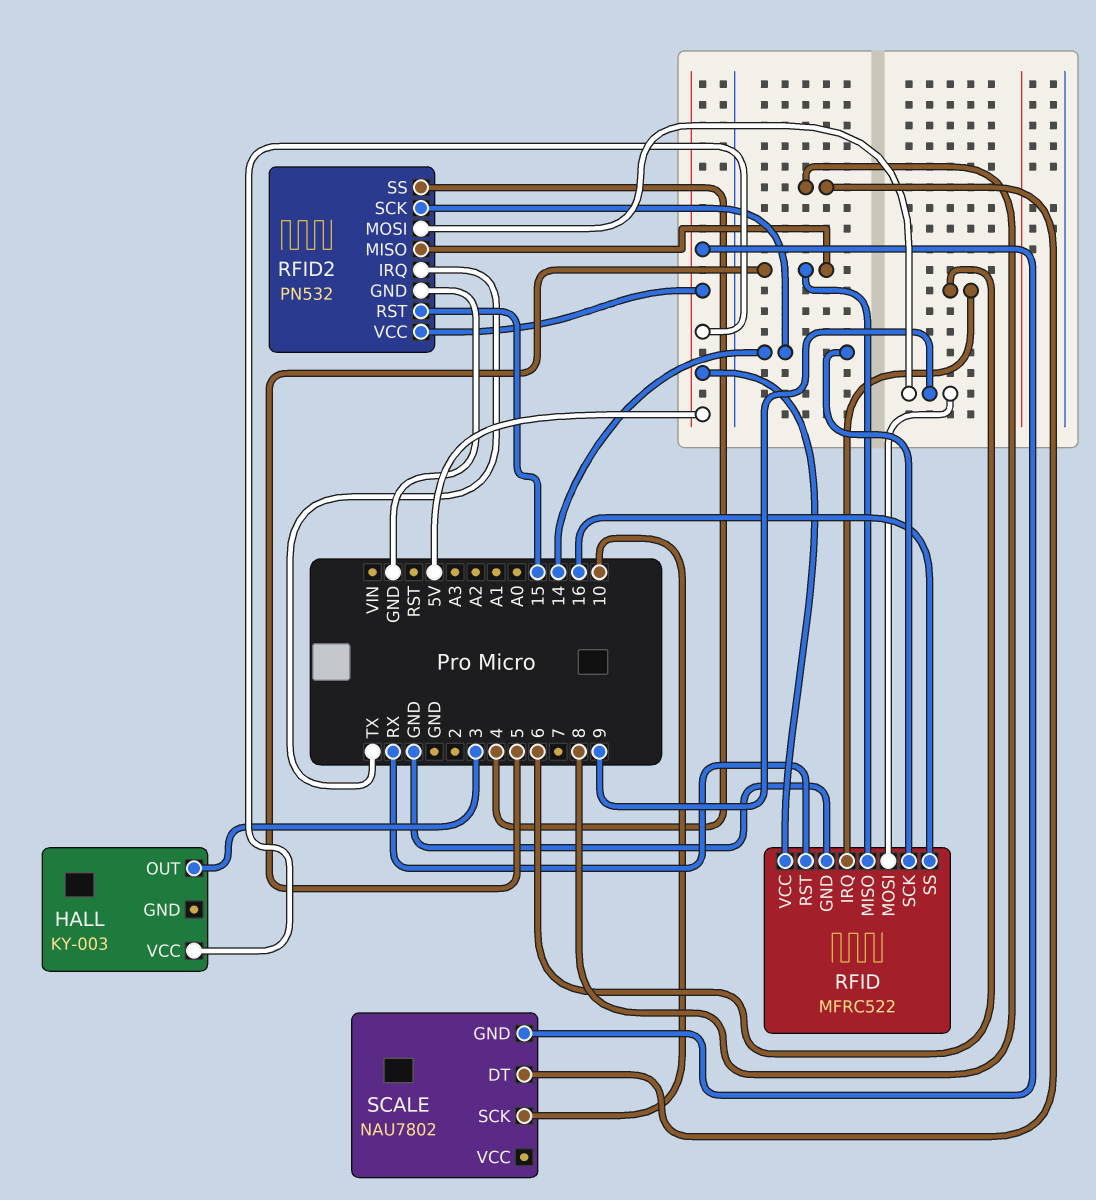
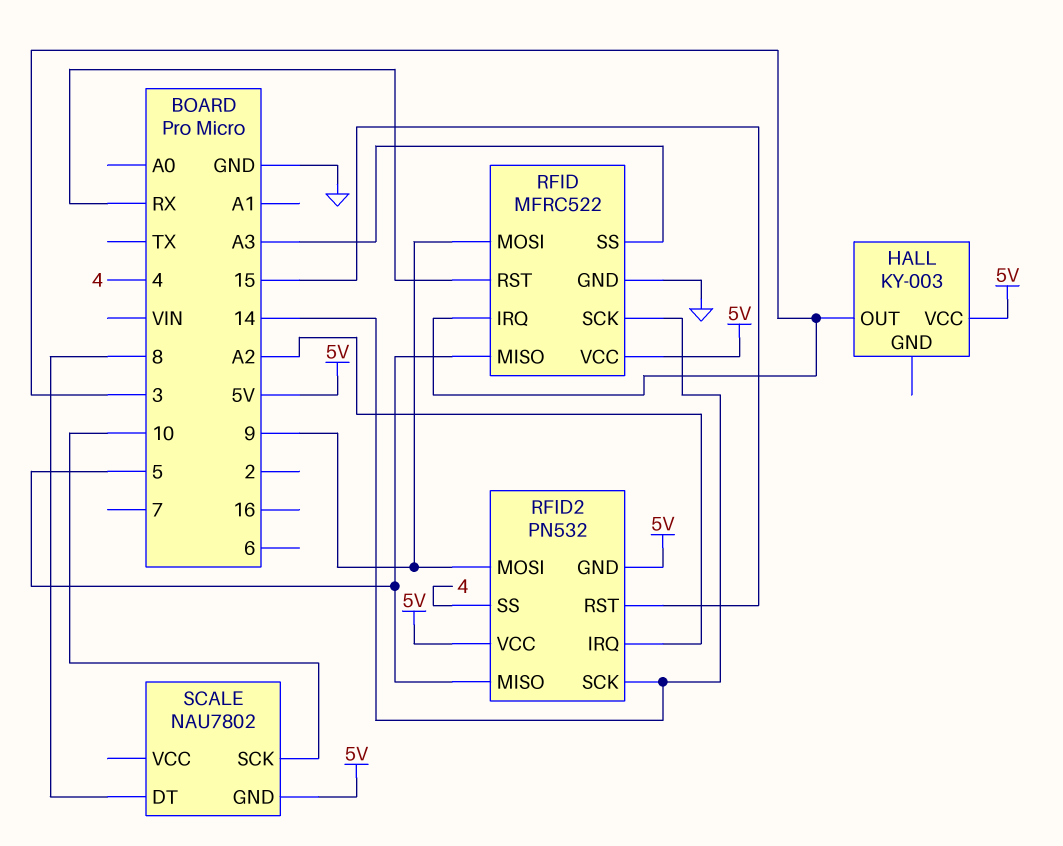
RFID pin IRQ: 6 -> 3
RFID pin SS: 16 -> A3
RFID2 pin GND: GND -> 5V
RFID2 pin IRQ: TX -> A2

